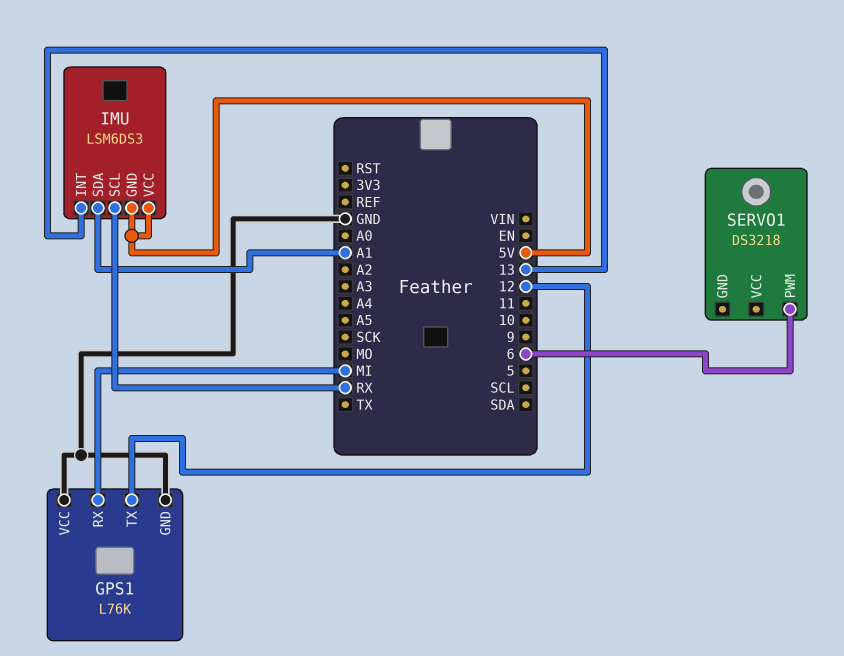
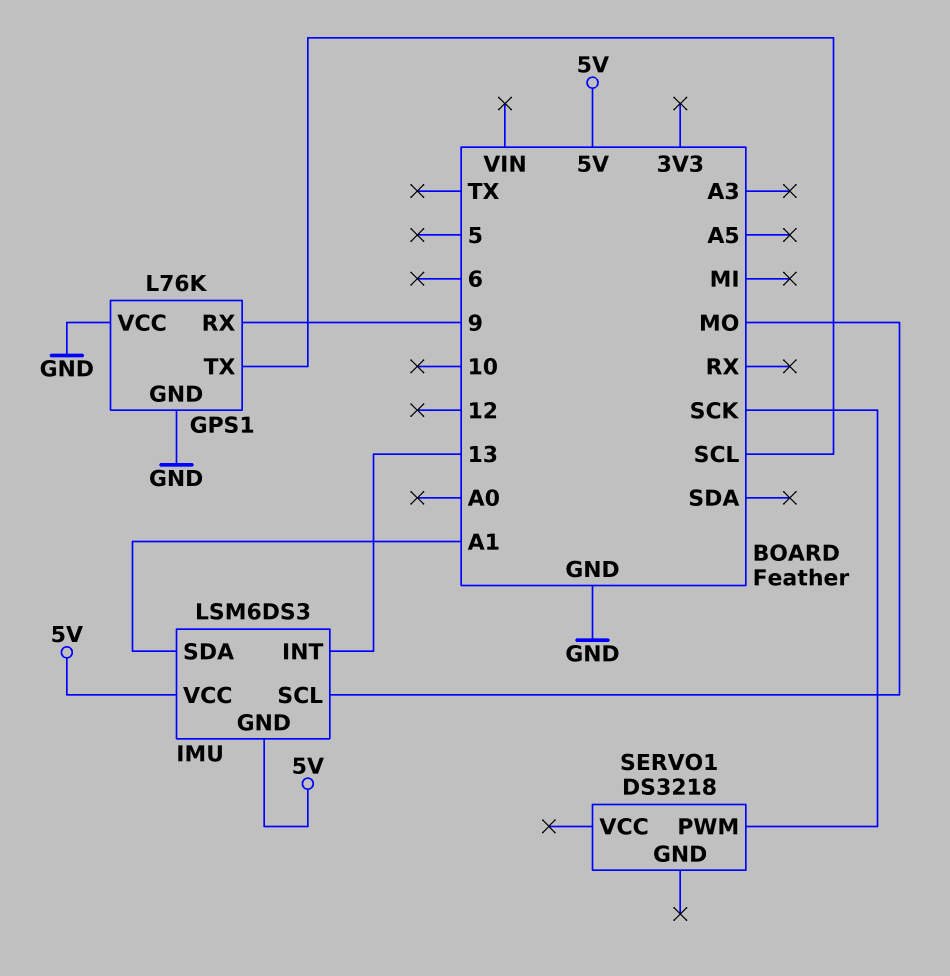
GPS1 pin RX: MI -> 9
GPS1 pin TX: 12 -> SCL
IMU pin SCL: RX -> MO
SERVO1 pin PWM: 6 -> SCK

